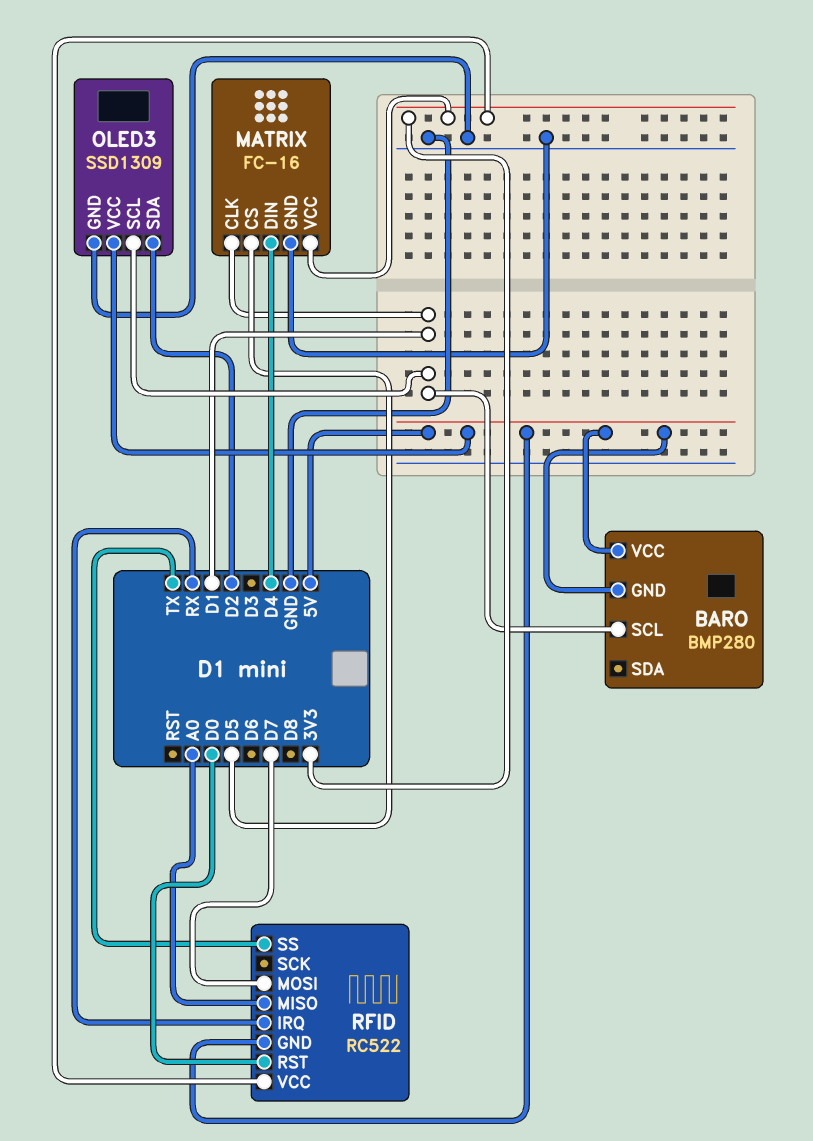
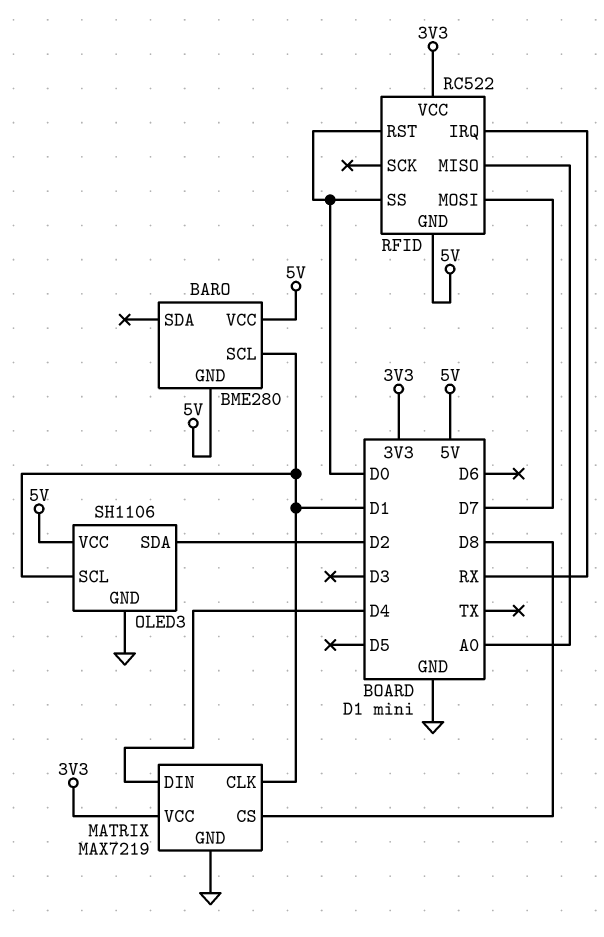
BARO: BMP280 -> BME280
MATRIX: FC-16 -> MAX7219
MATRIX pin CS: D5 -> D8
OLED3: SSD1309 -> SH1106
RFID pin SS: TX -> D0

